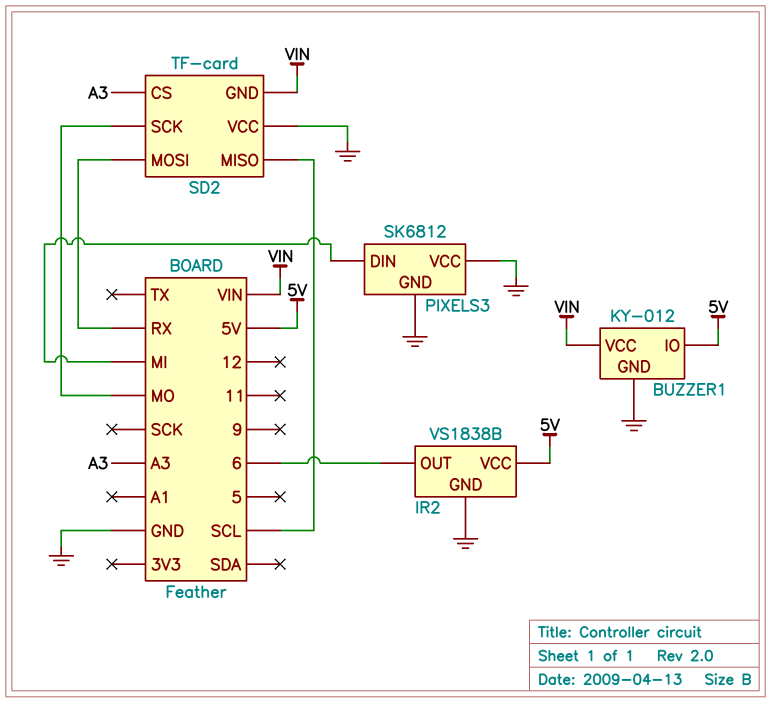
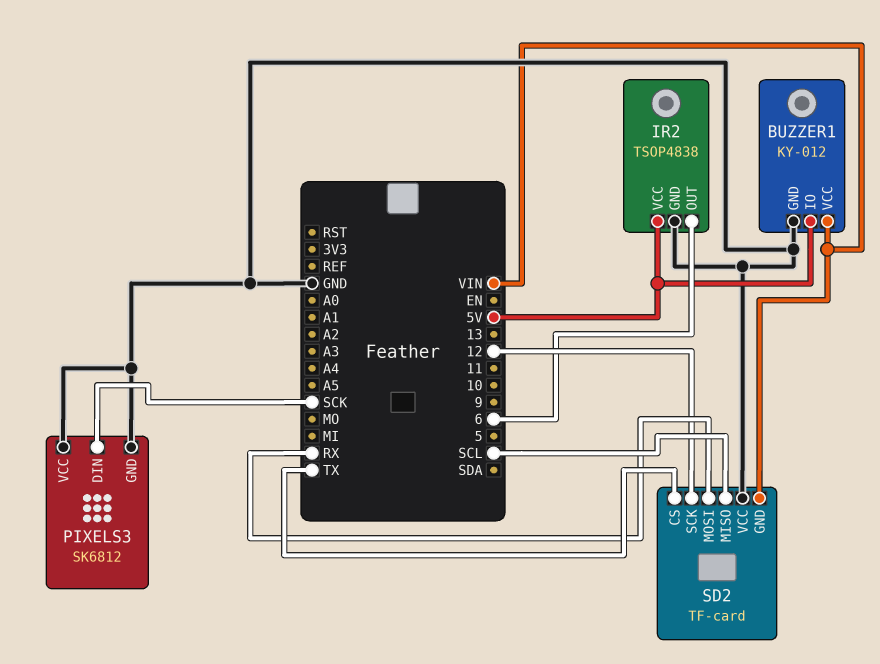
IR2: VS1838B -> TSOP4838
PIXELS3 pin DIN: MI -> SCK
SD2 pin CS: A3 -> TX
SD2 pin SCK: MO -> 12

